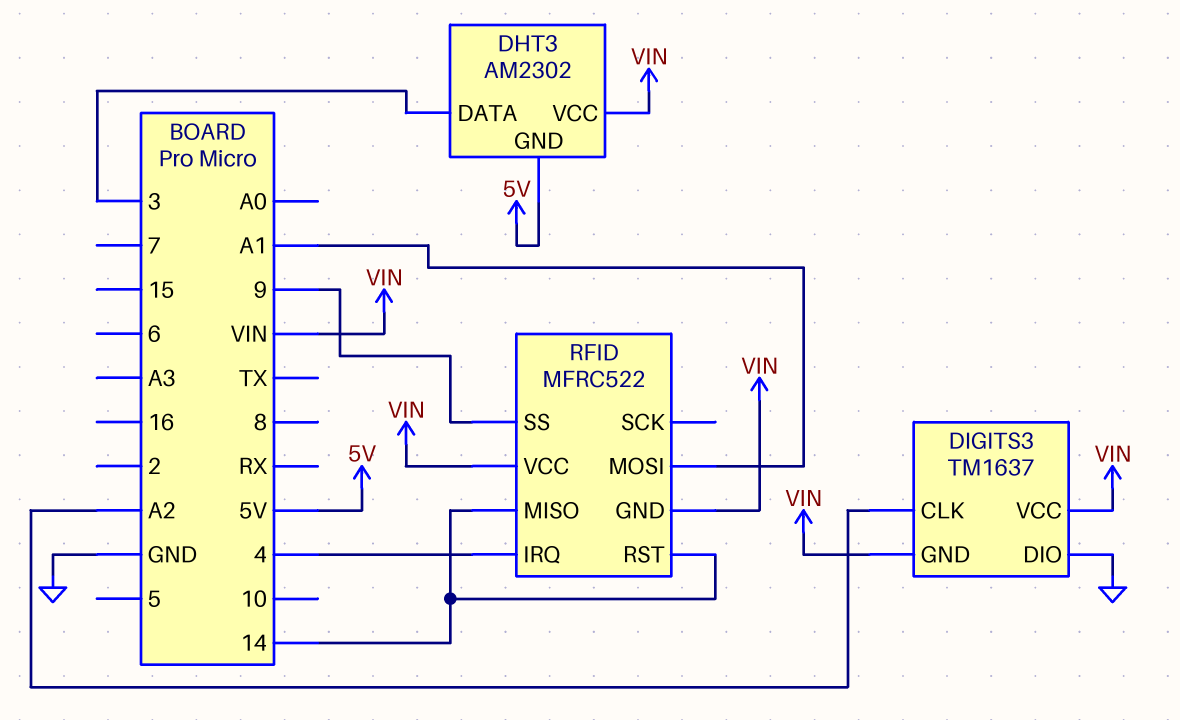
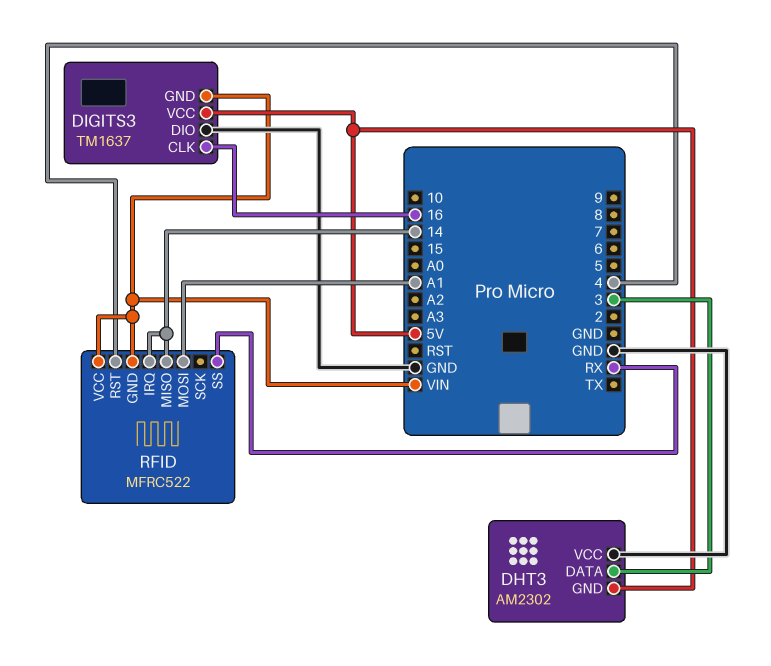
DHT3 pin VCC: VIN -> GND
DIGITS3 pin CLK: A2 -> 16
DIGITS3 pin VCC: VIN -> 5V
RFID pin IRQ: 4 -> 14
RFID pin RST: 14 -> 4
RFID pin SS: 9 -> RX

